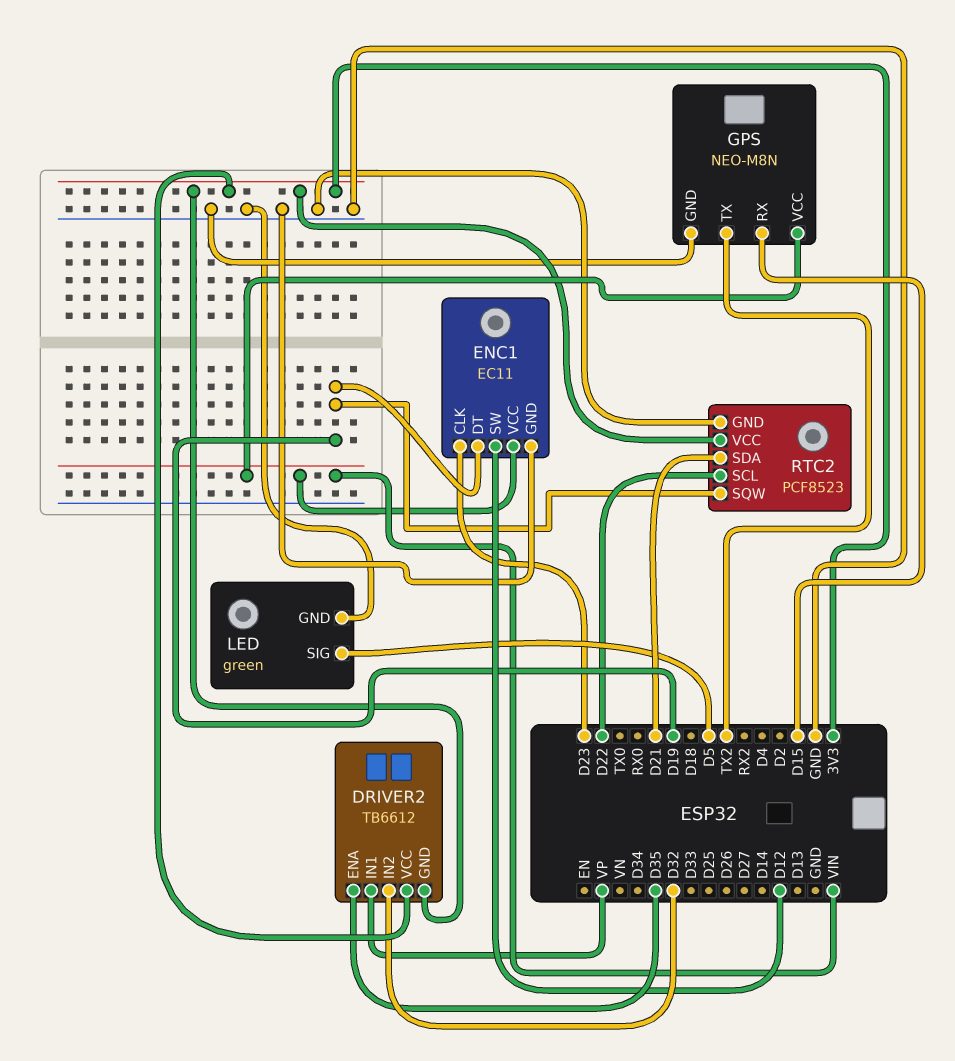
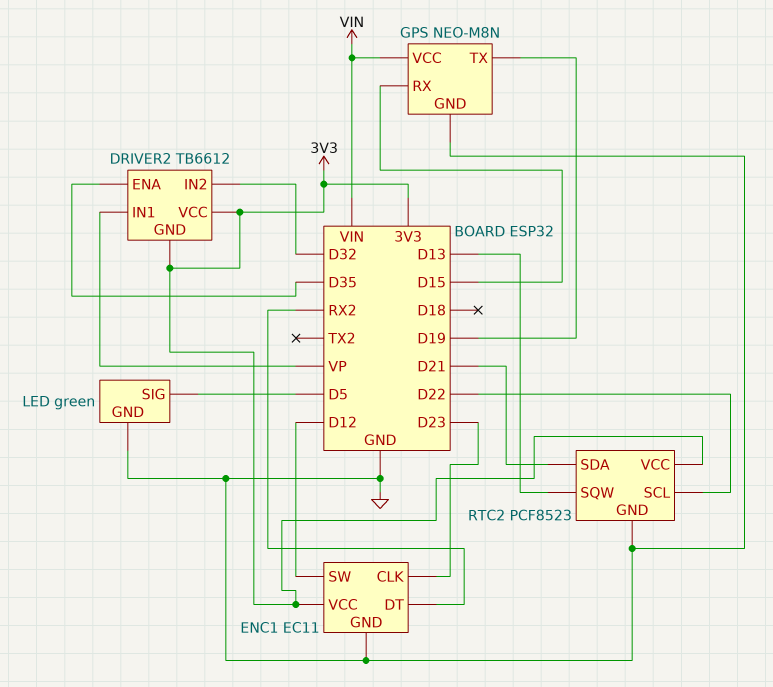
ENC1 pin DT: D19 -> RX2
ENC1 pin VCC: VIN -> 3V3
GPS pin TX: TX2 -> D19
RTC2 pin SQW: D19 -> D13

